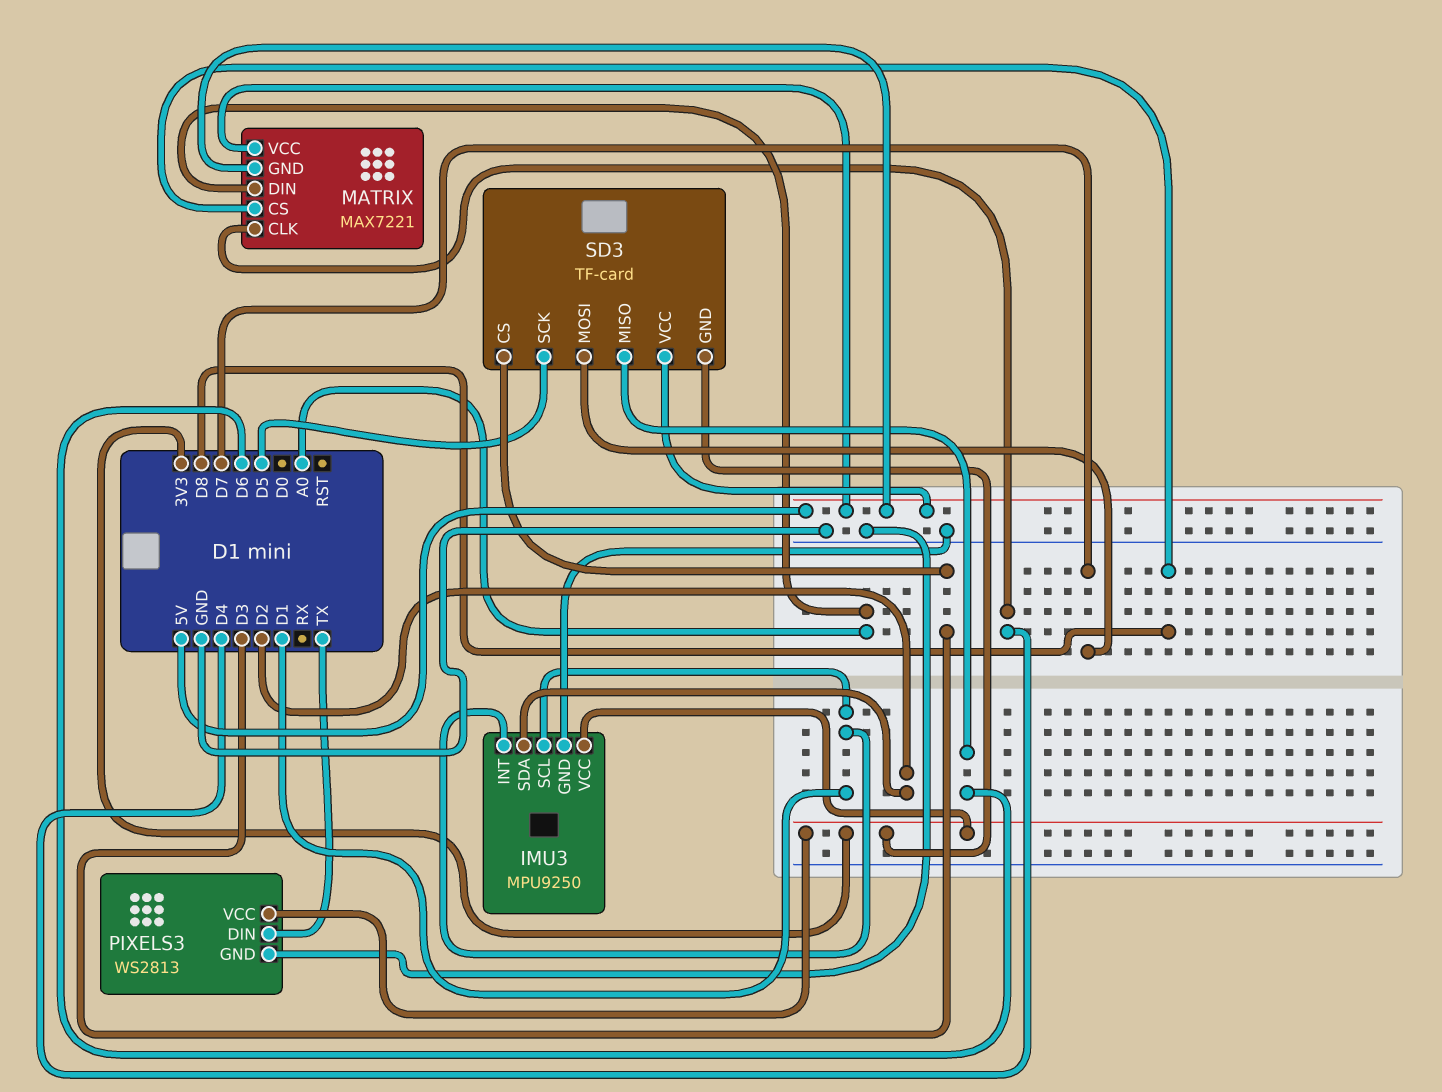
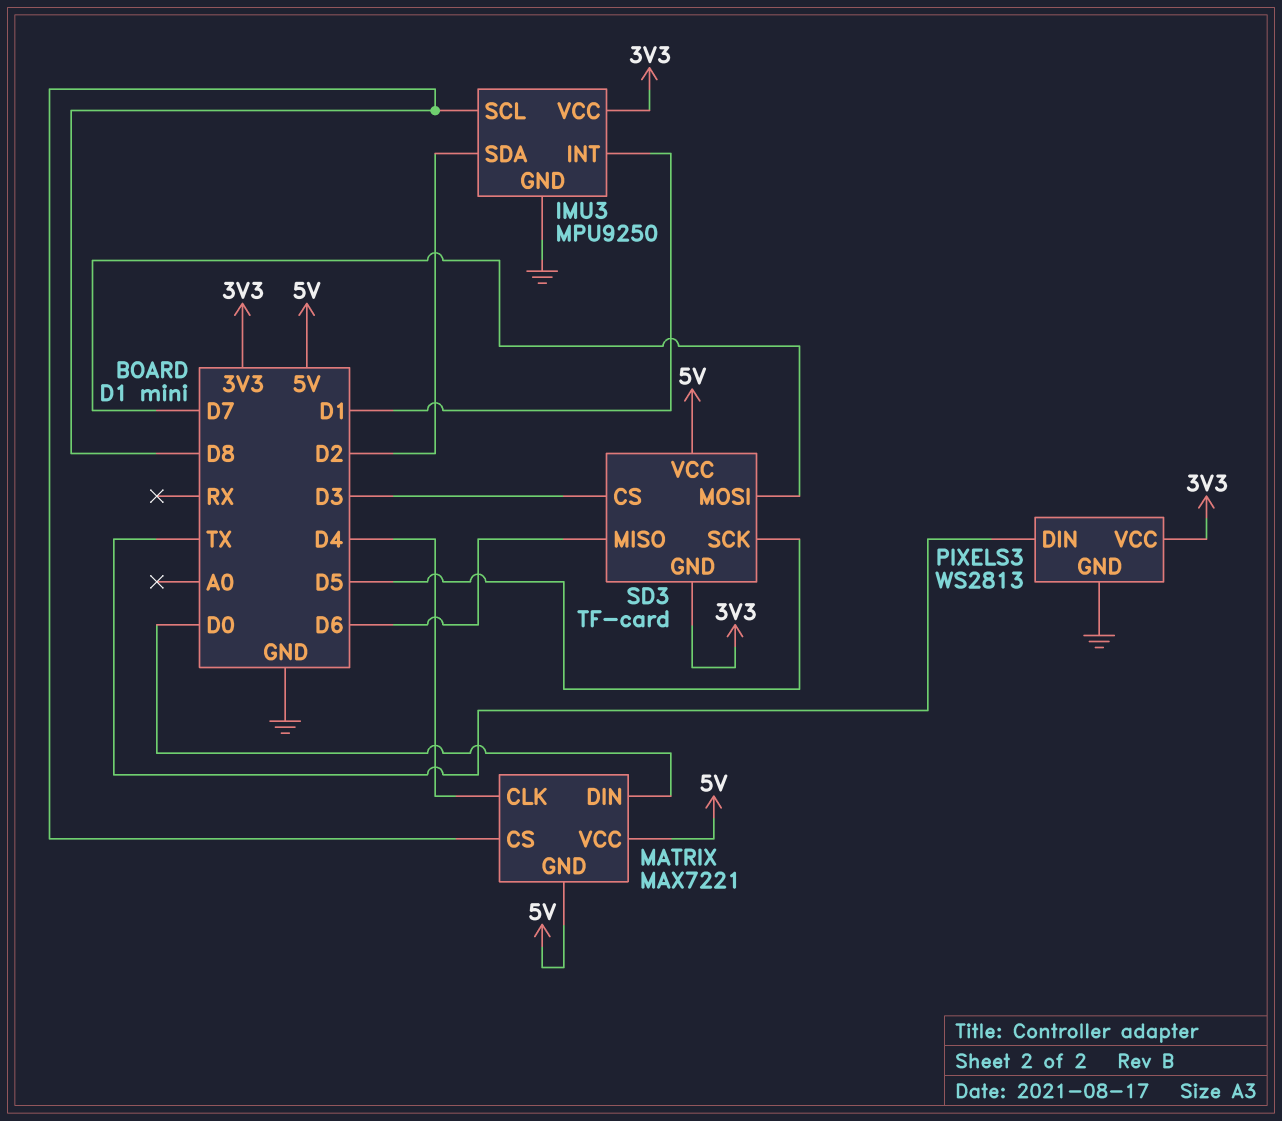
IMU3 pin SCL: D1 -> D8
MATRIX pin DIN: A0 -> D0

